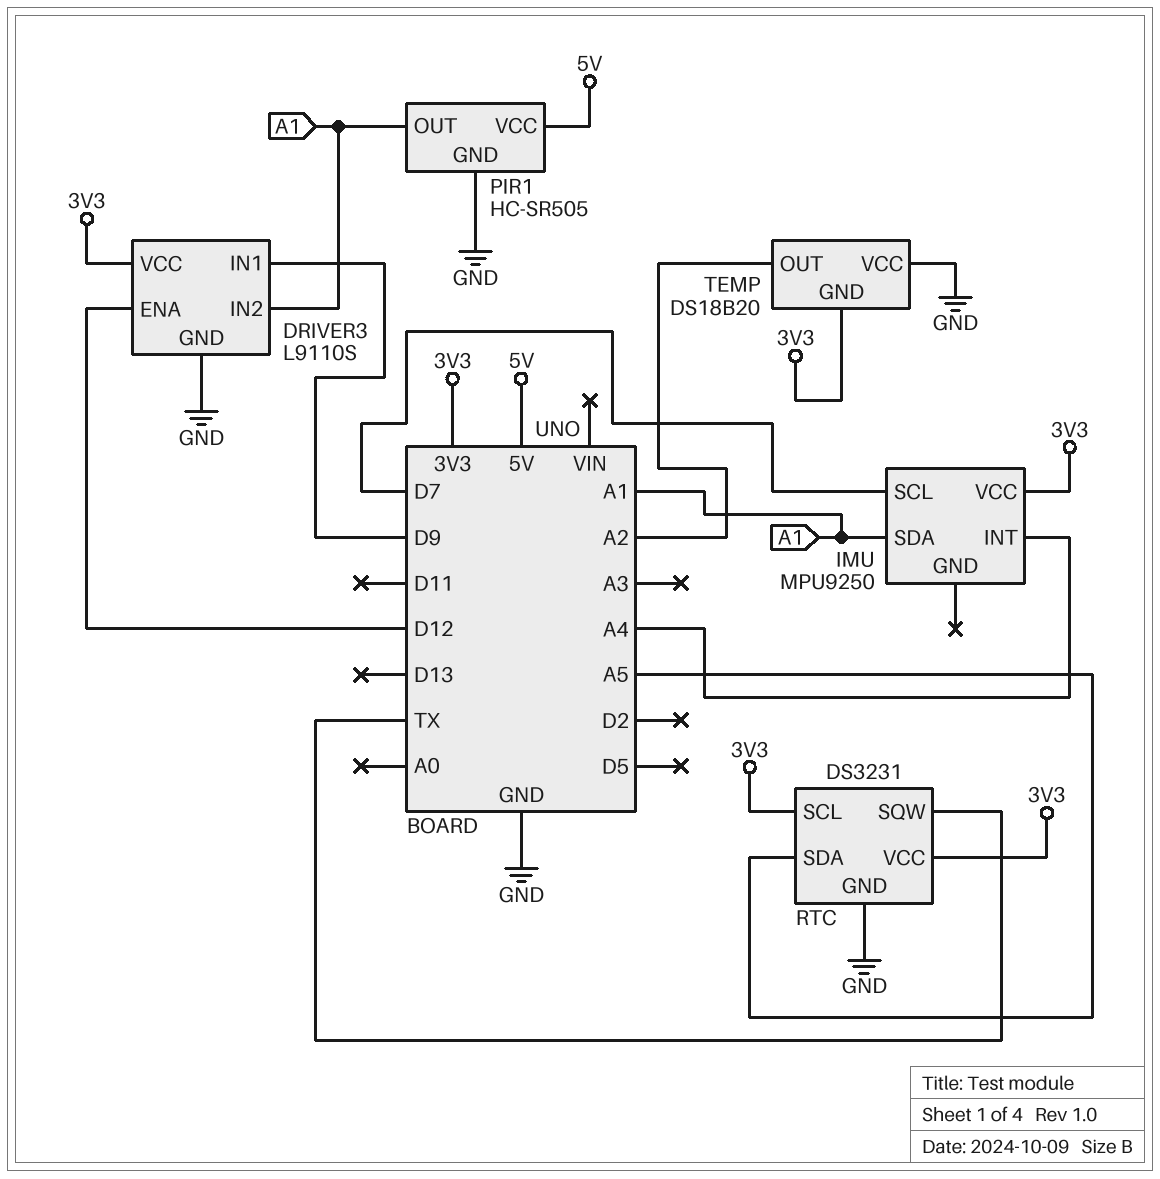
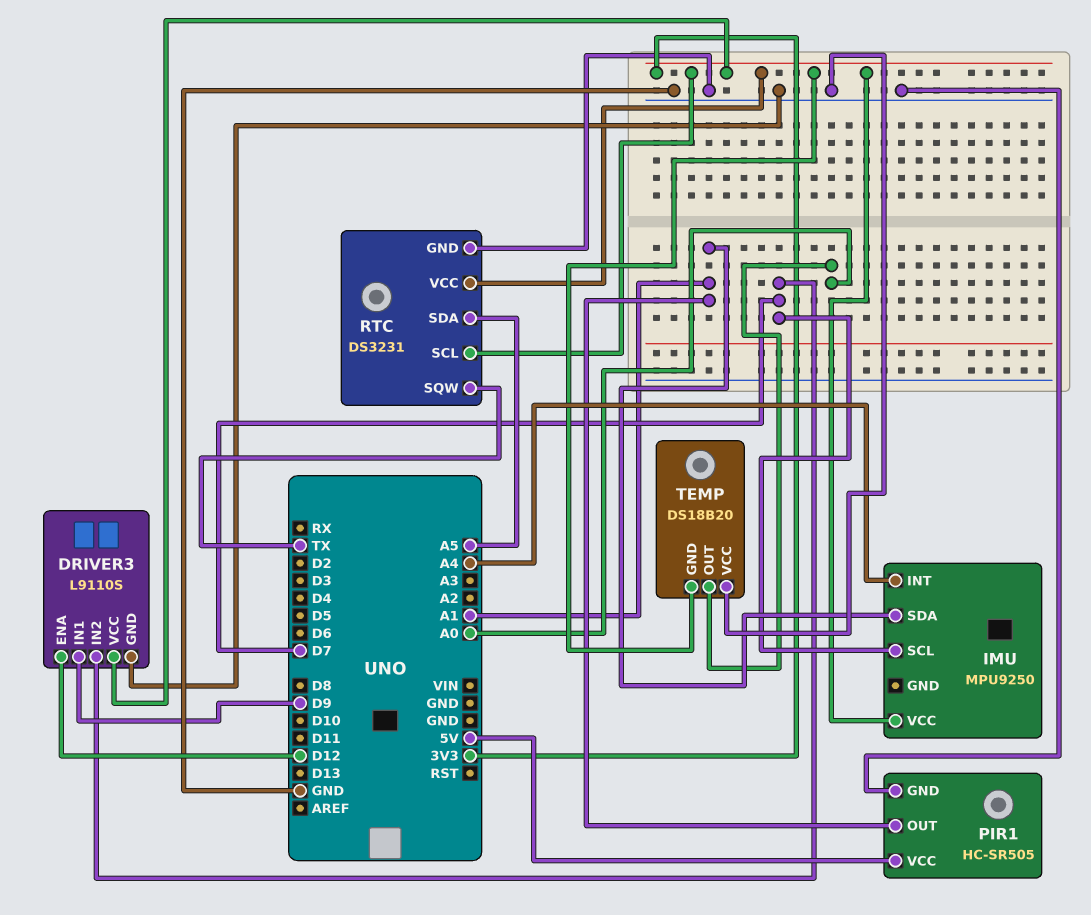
DRIVER3 pin IN2: A1 -> D7
TEMP pin OUT: A2 -> A0

